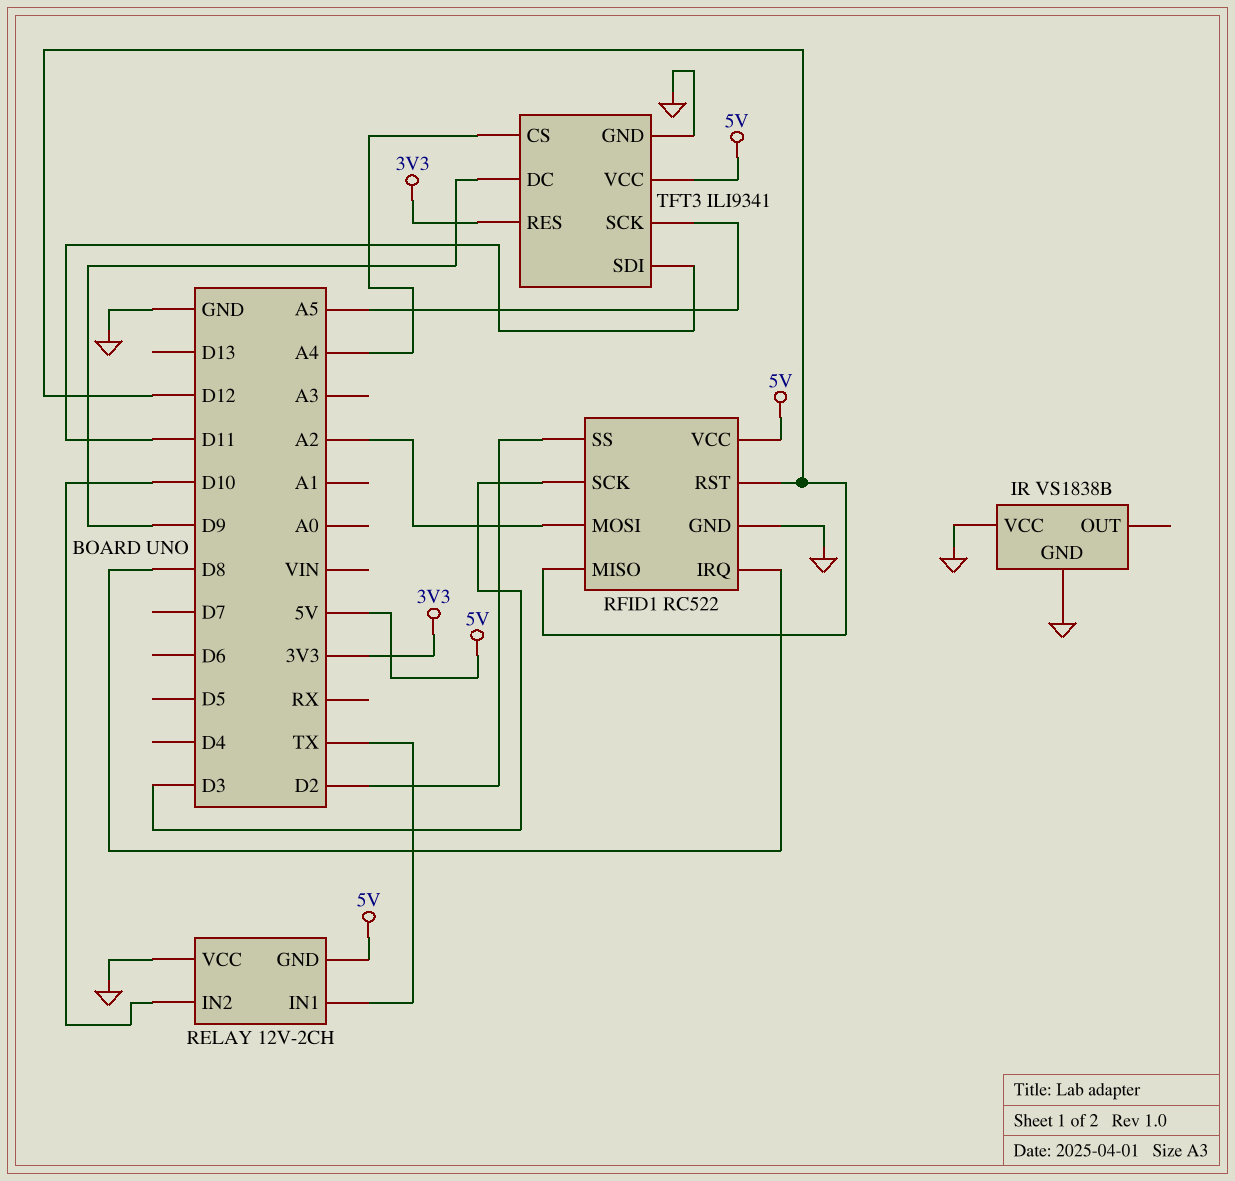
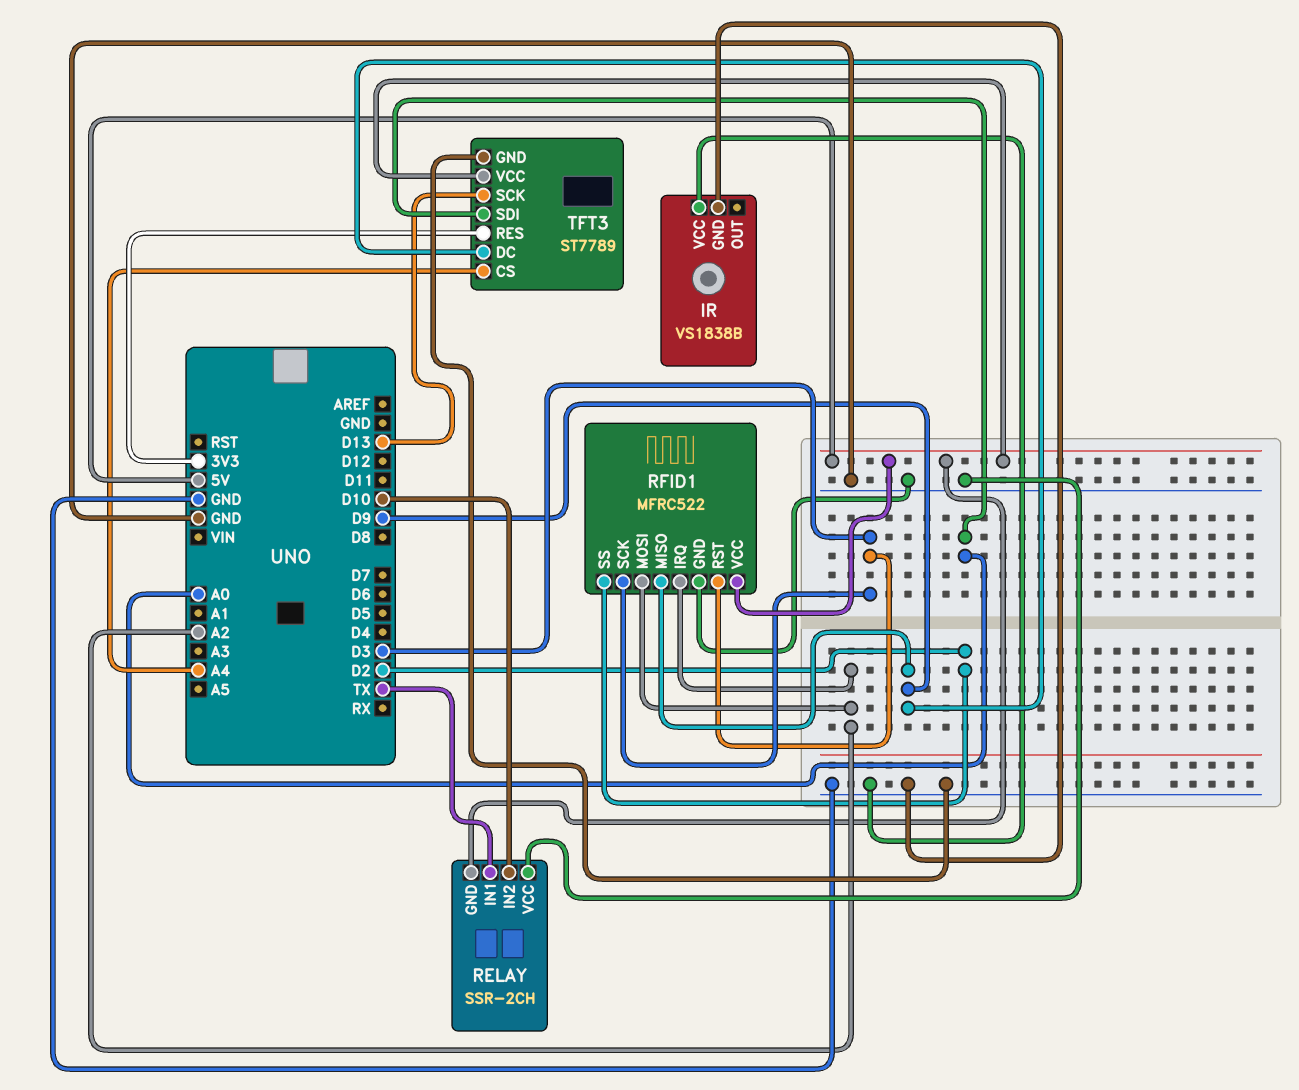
RELAY: 12V-2CH -> SSR-2CH
RFID1: RC522 -> MFRC522
RFID1 pin IRQ: D8 -> A2
RFID1 pin MISO: D12 -> D9
RFID1 pin RST: D12 -> D3
TFT3: ILI9341 -> ST7789
TFT3 pin SCK: A5 -> D13
TFT3 pin SDI: D11 -> A0

